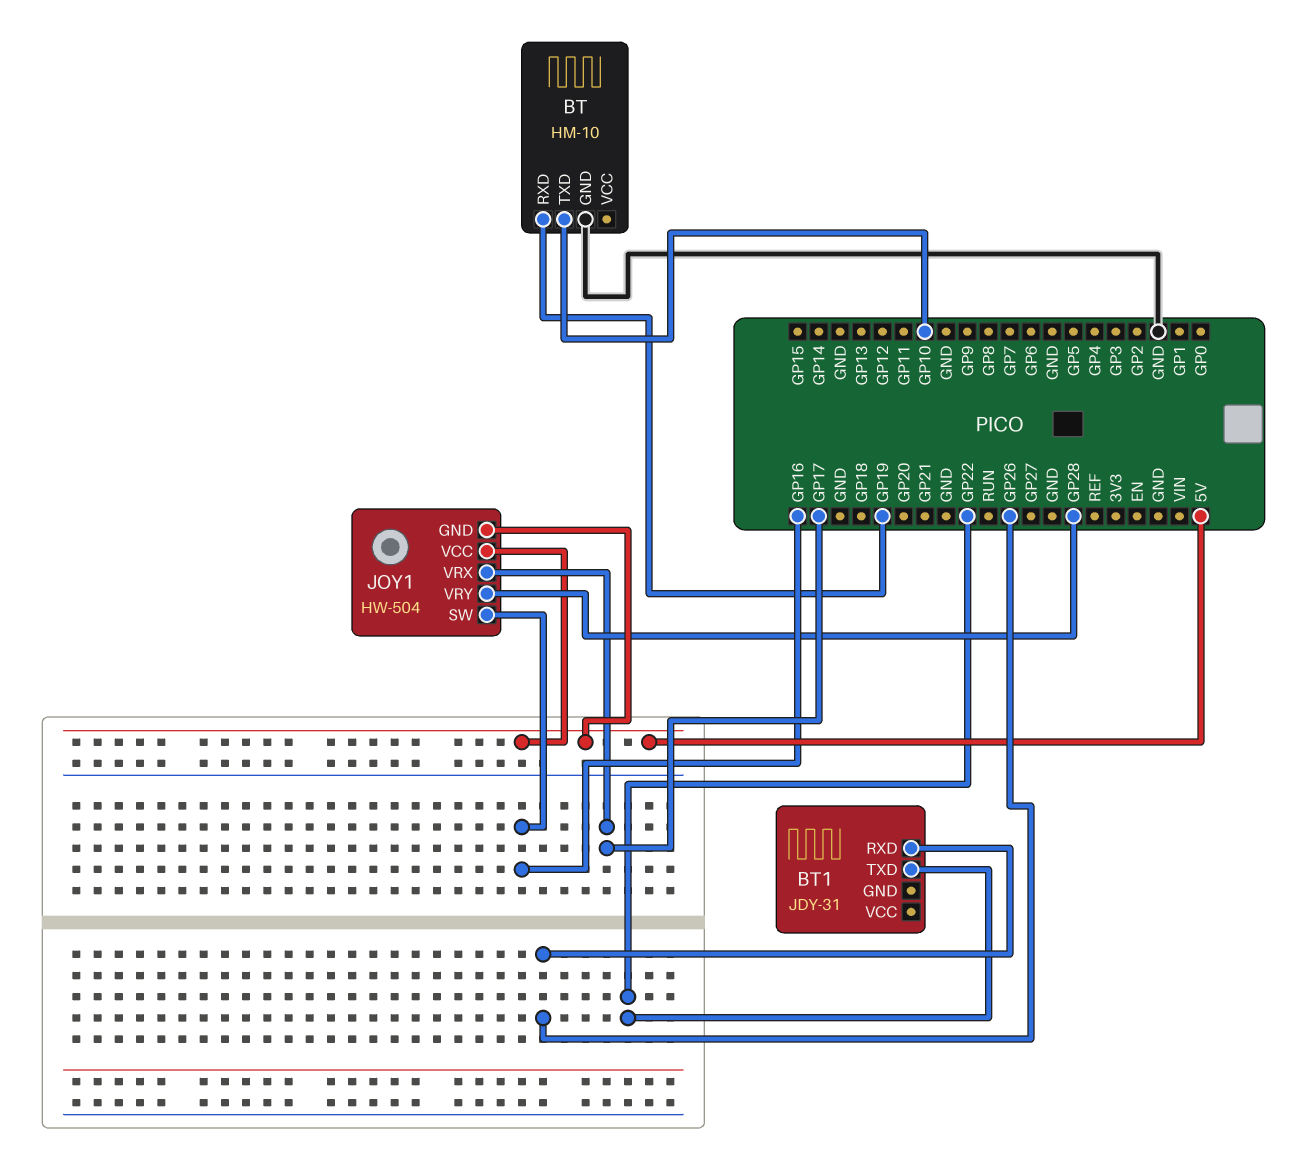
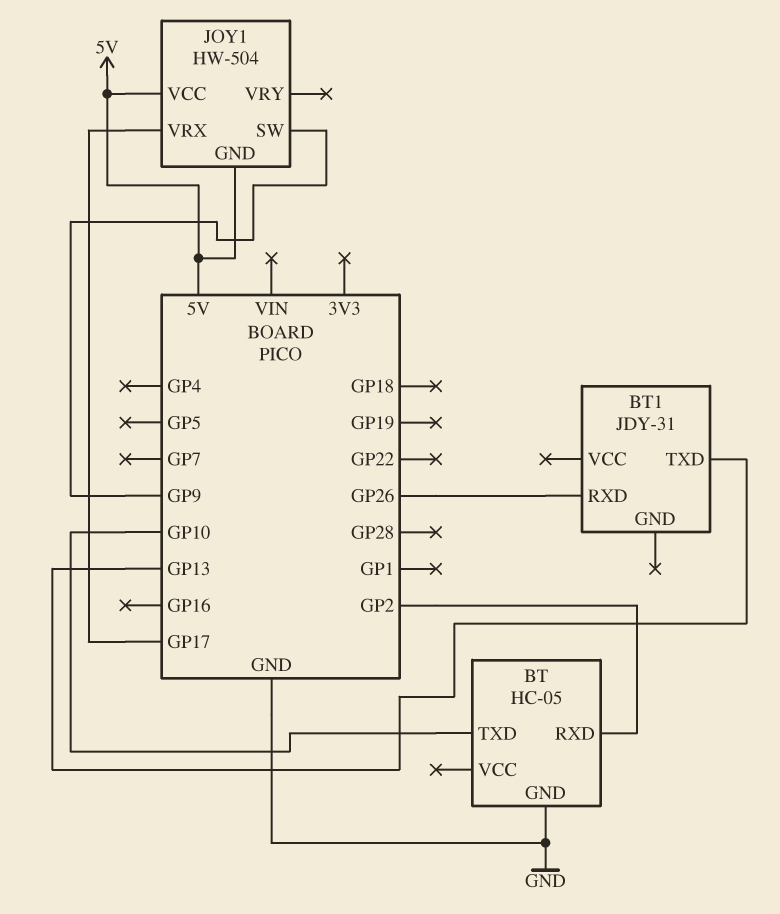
BT: HM-10 -> HC-05
BT pin RXD: GP19 -> GP2
BT1 pin TXD: GP22 -> GP13
JOY1 pin SW: GP16 -> GP9
JOY1 pin VRY: GP28 -> none

